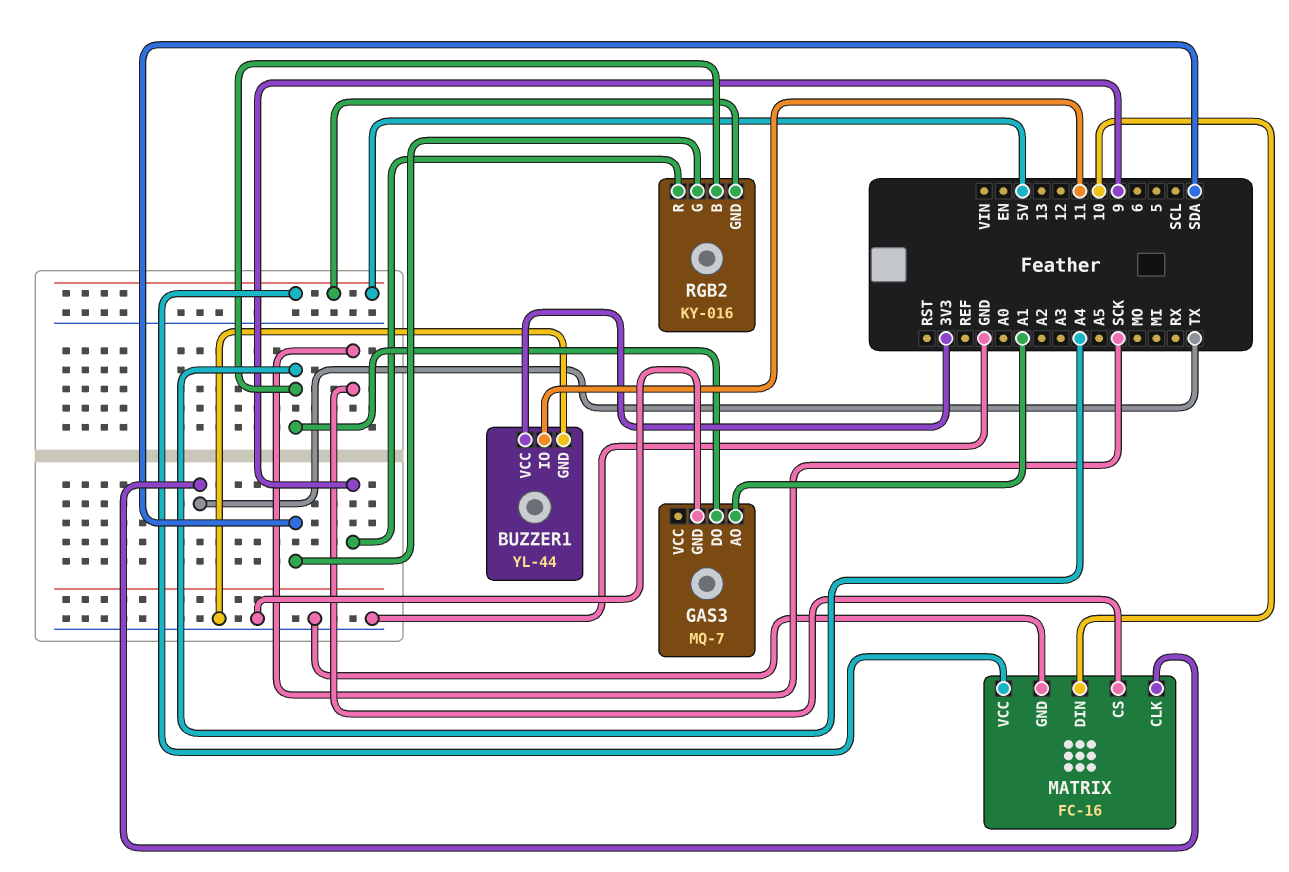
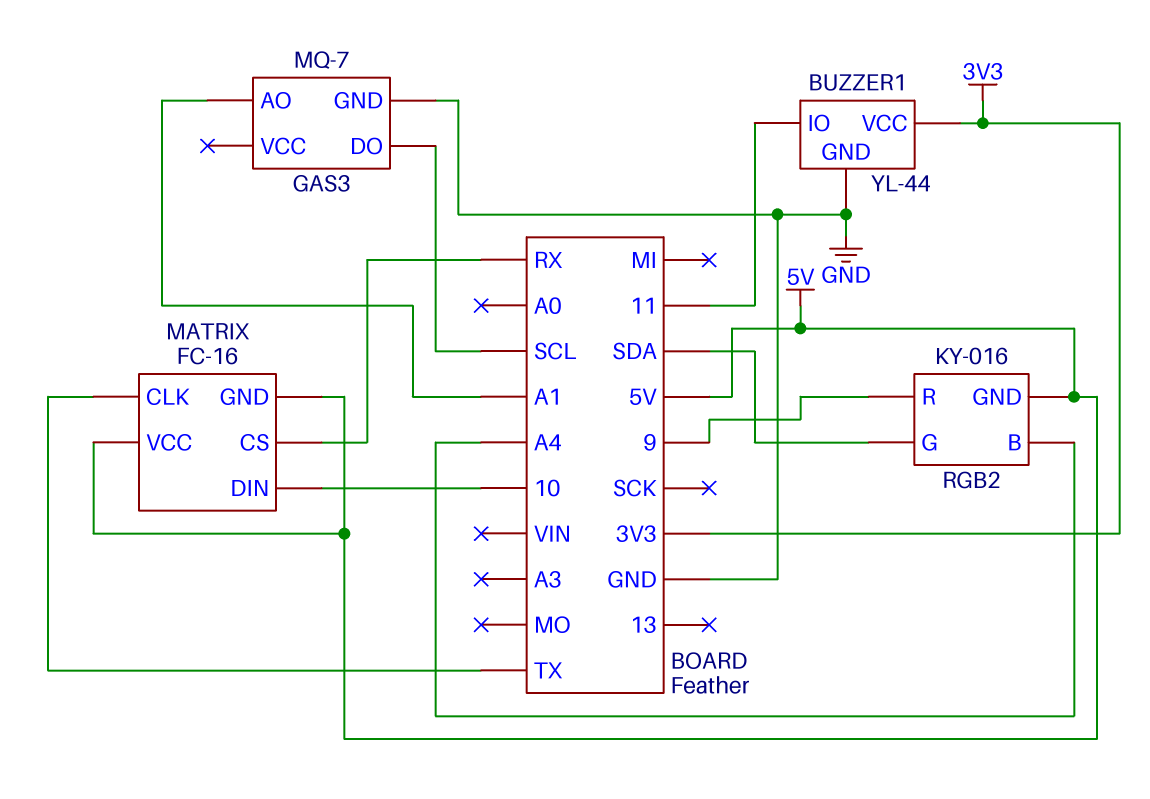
GAS3 pin DO: A4 -> SCL
MATRIX pin CS: SCK -> RX
MATRIX pin GND: GND -> 5V

